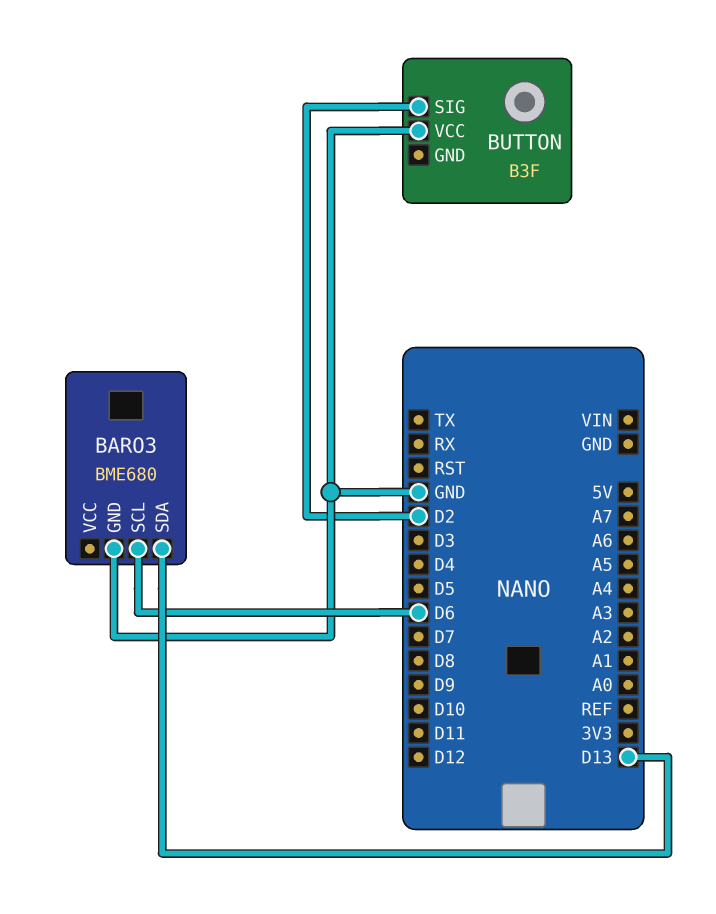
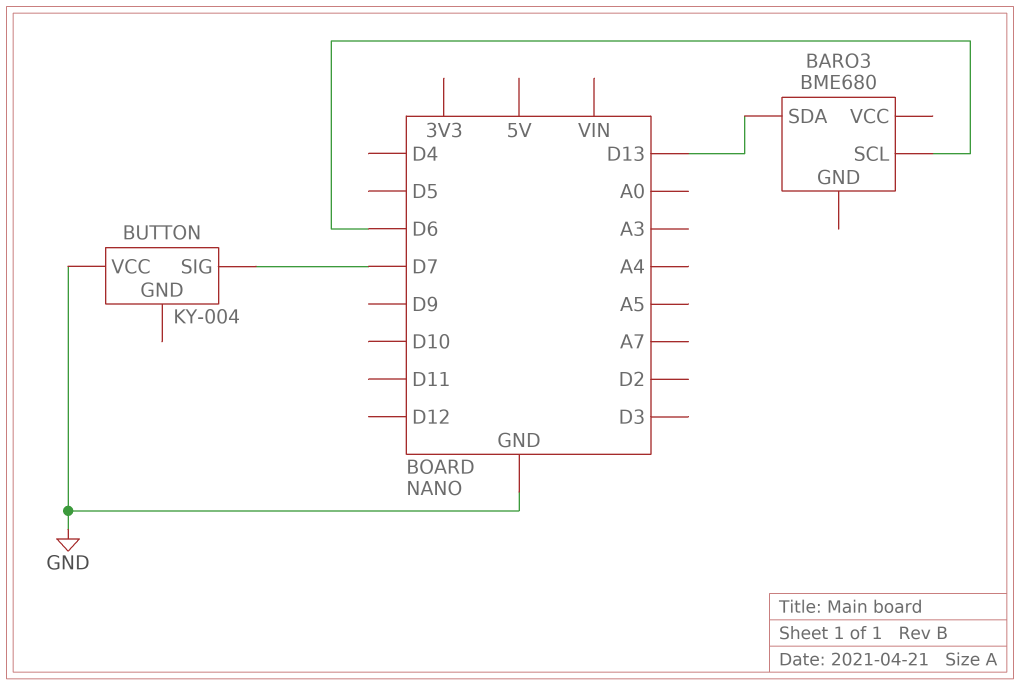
BARO3 pin GND: GND -> none
BUTTON: B3F -> KY-004
BUTTON pin SIG: D2 -> D7

